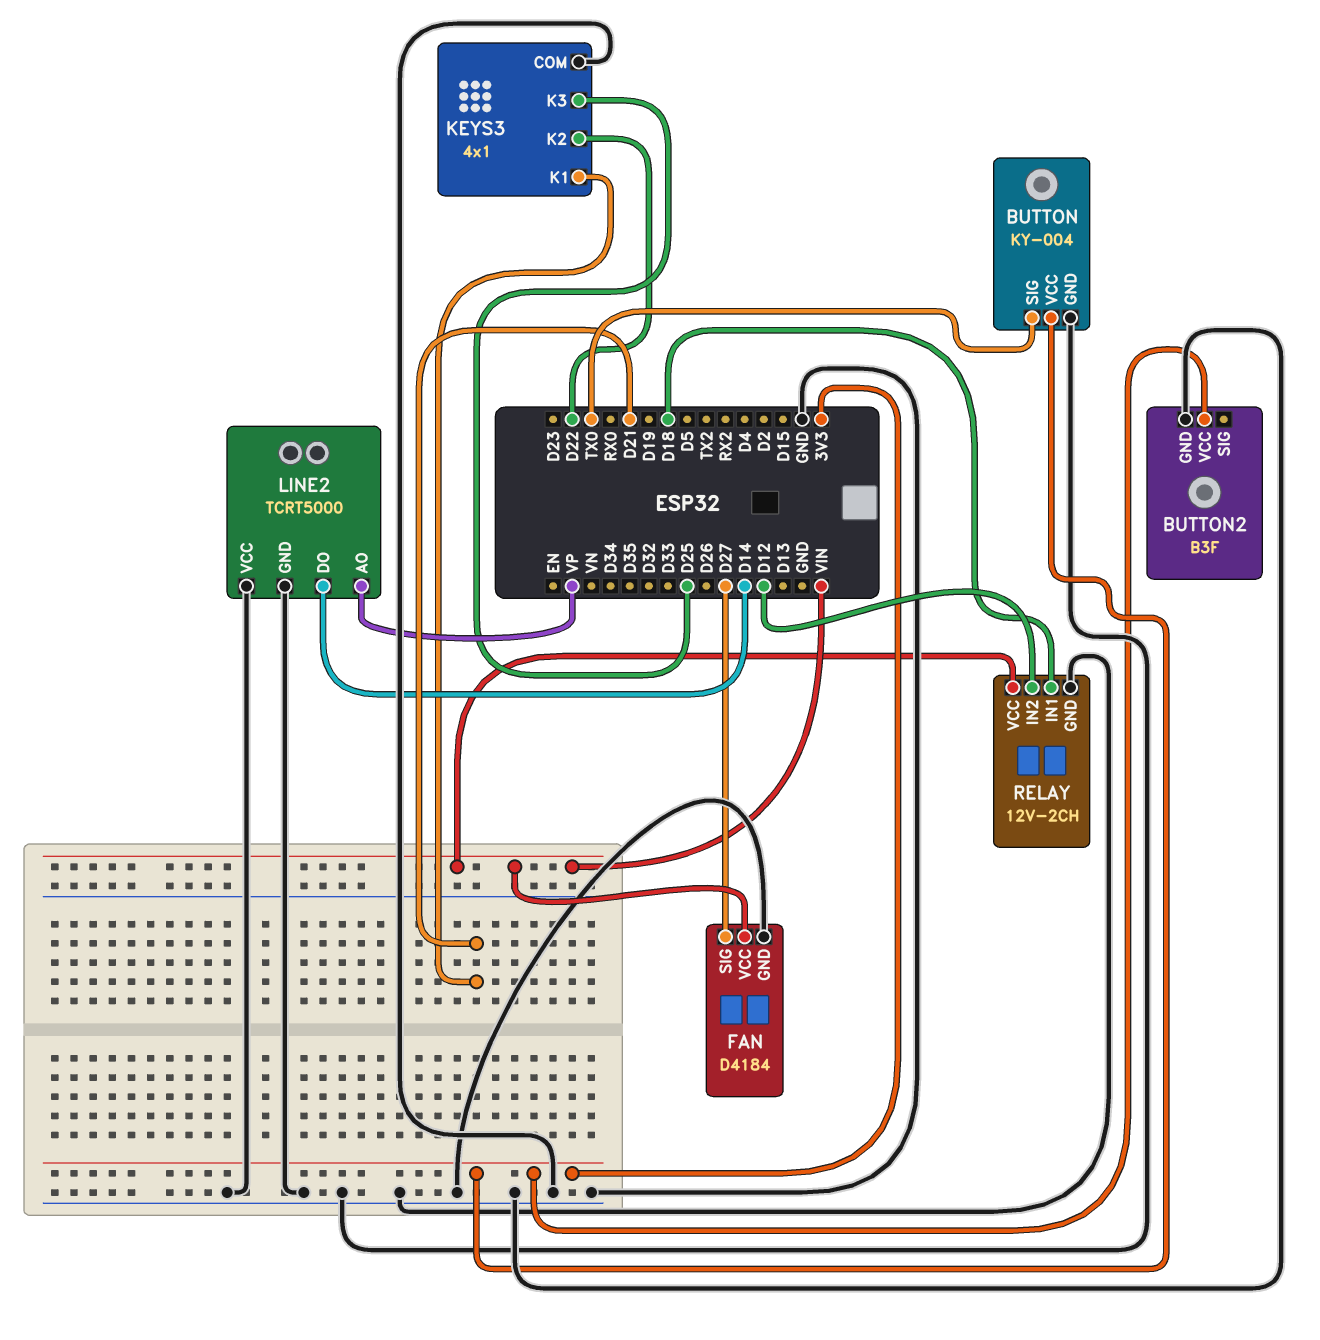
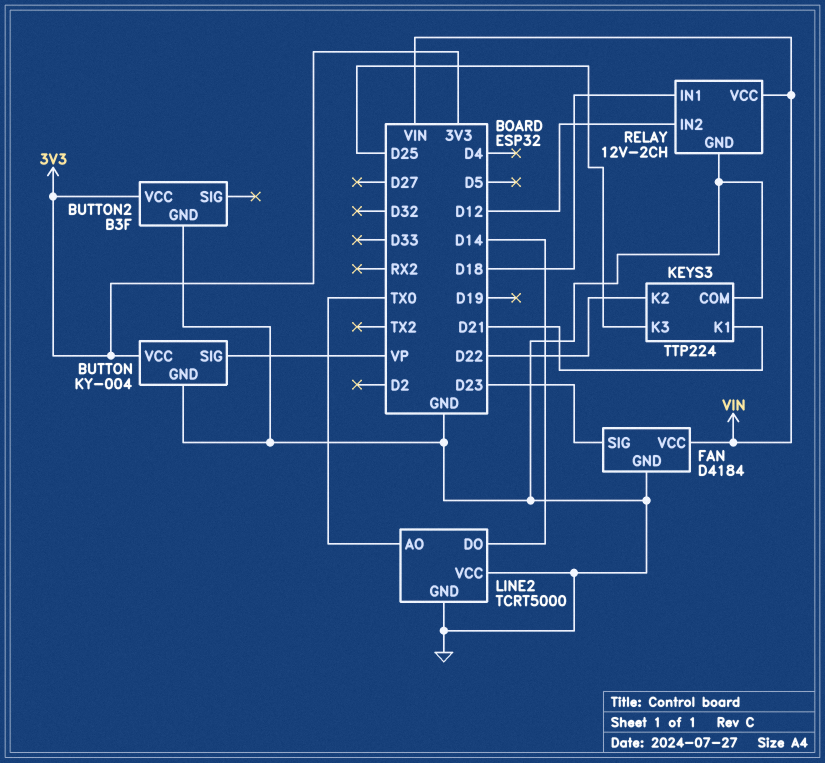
BUTTON pin SIG: TX0 -> VP
FAN pin SIG: D27 -> D23
KEYS3: 4x1 -> TTP224
LINE2 pin AO: VP -> TX0

